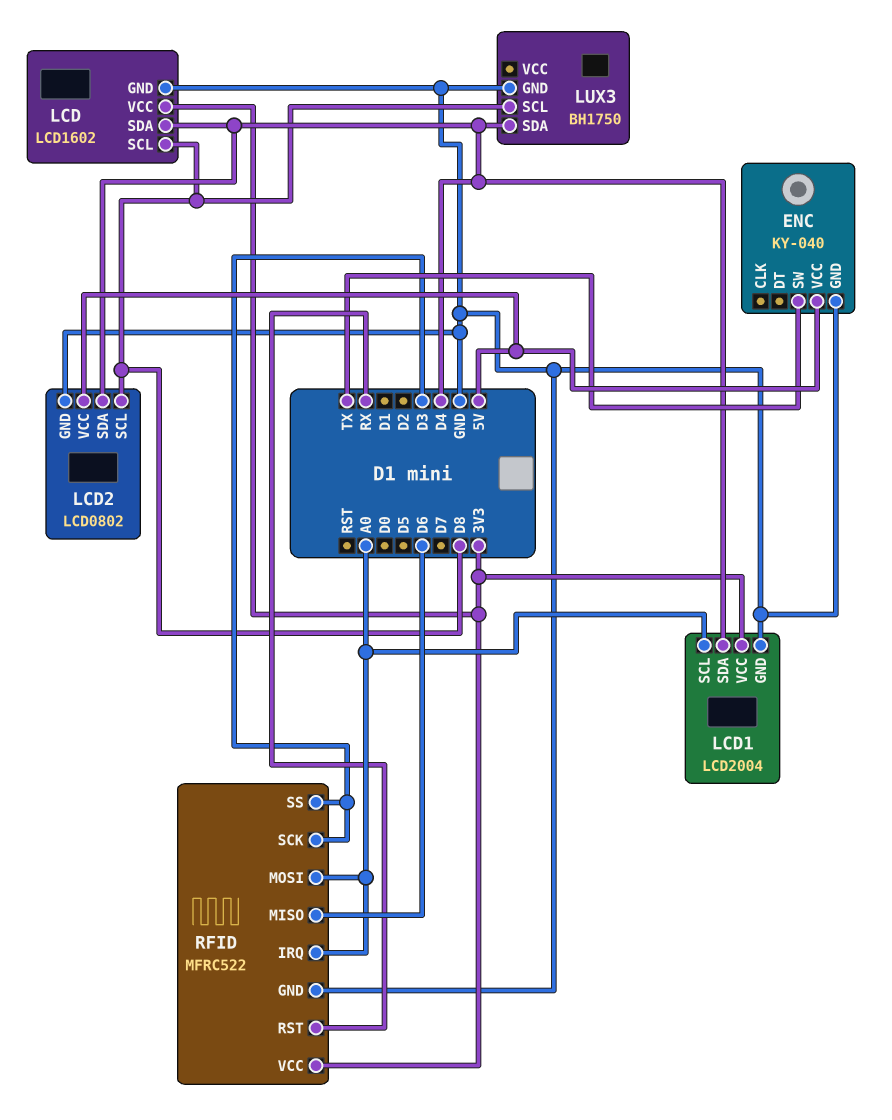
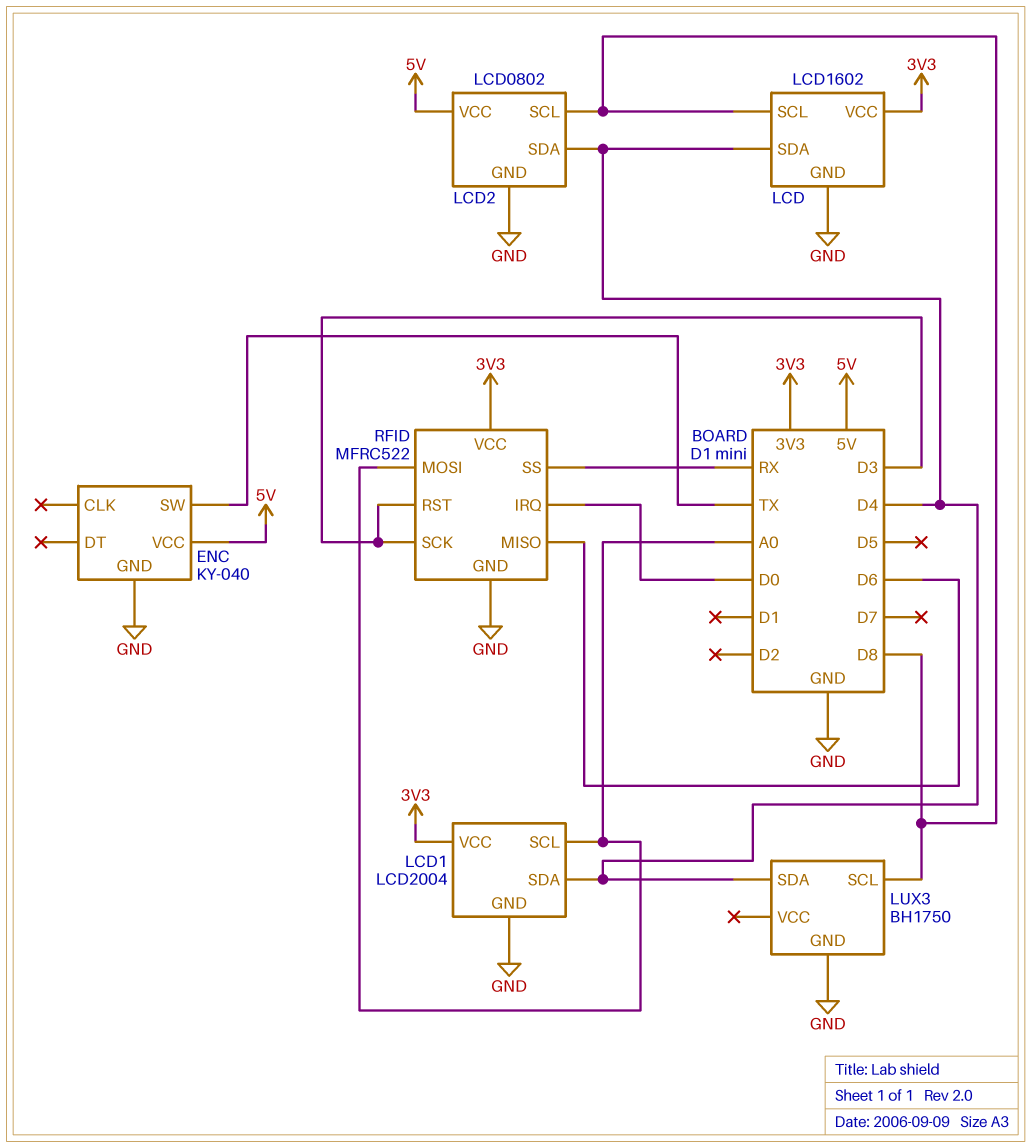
RFID pin IRQ: A0 -> D0
RFID pin RST: RX -> D3
RFID pin SS: D3 -> RX

